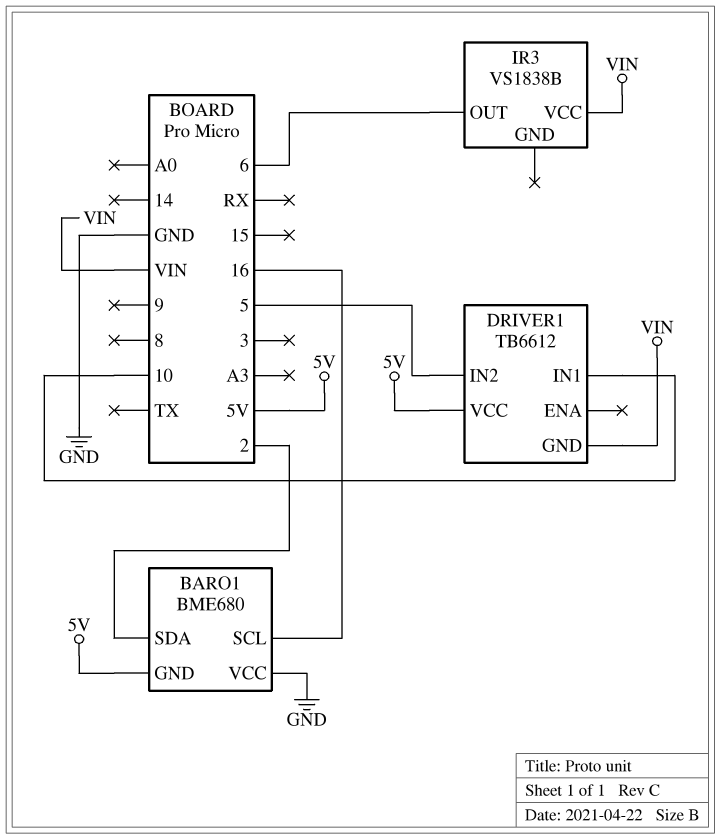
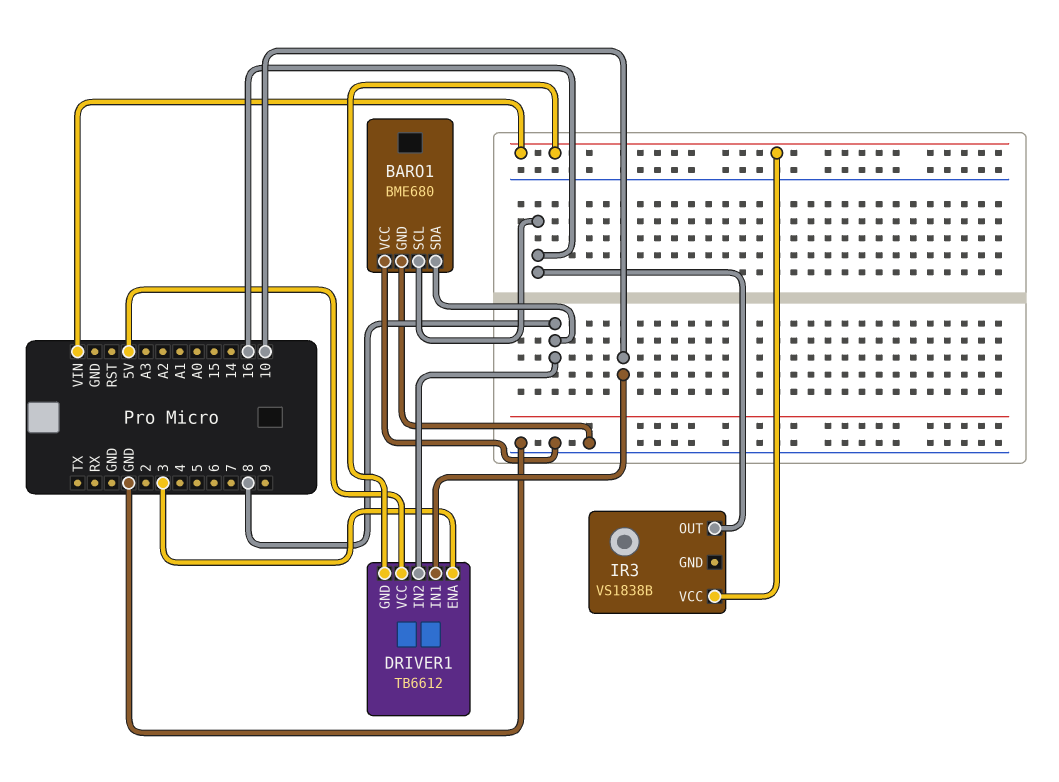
BARO1 pin GND: 5V -> GND
BARO1 pin SDA: 2 -> 8
DRIVER1 pin ENA: none -> 3
DRIVER1 pin IN2: 5 -> 8
IR3 pin OUT: 6 -> 16

